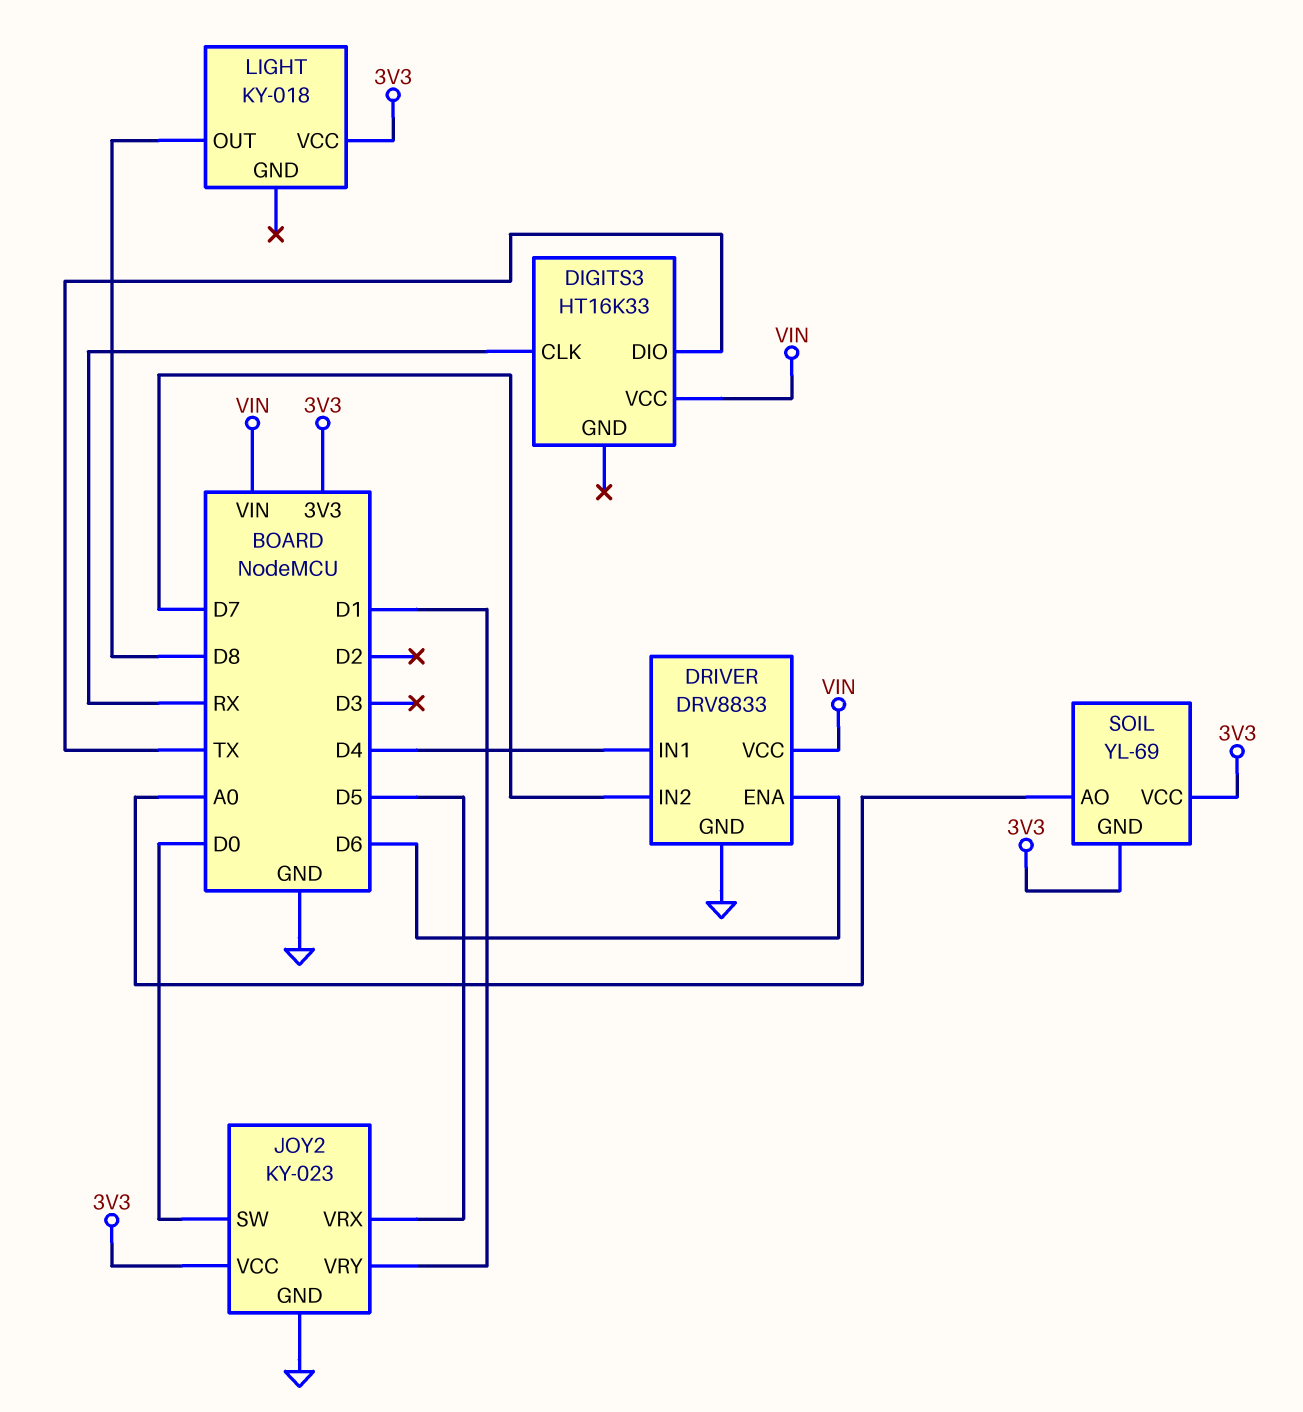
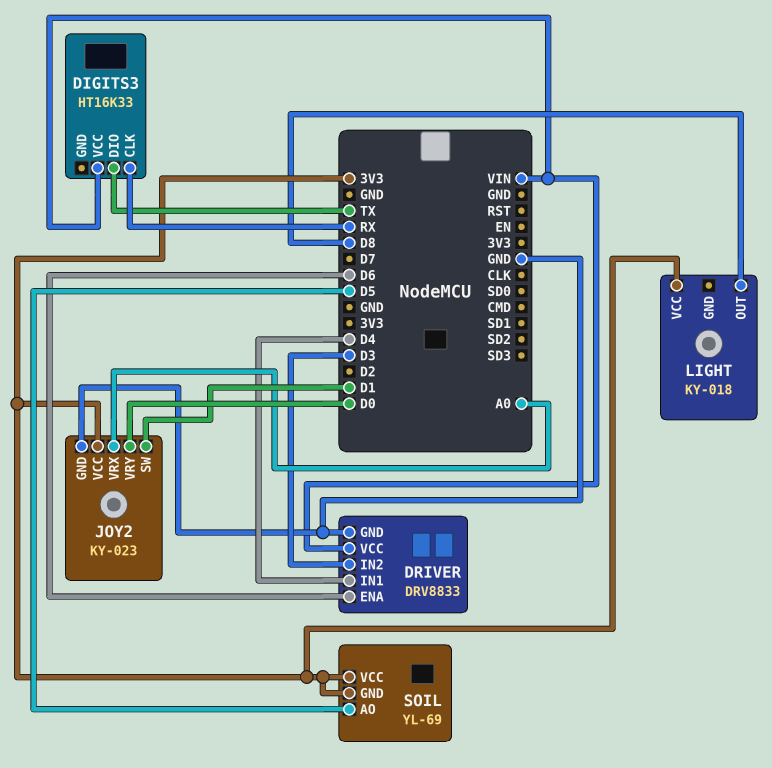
DRIVER pin IN2: D7 -> D3
JOY2 pin SW: D0 -> D1
JOY2 pin VRX: D5 -> A0
JOY2 pin VRY: D1 -> D0
SOIL pin AO: A0 -> D5

